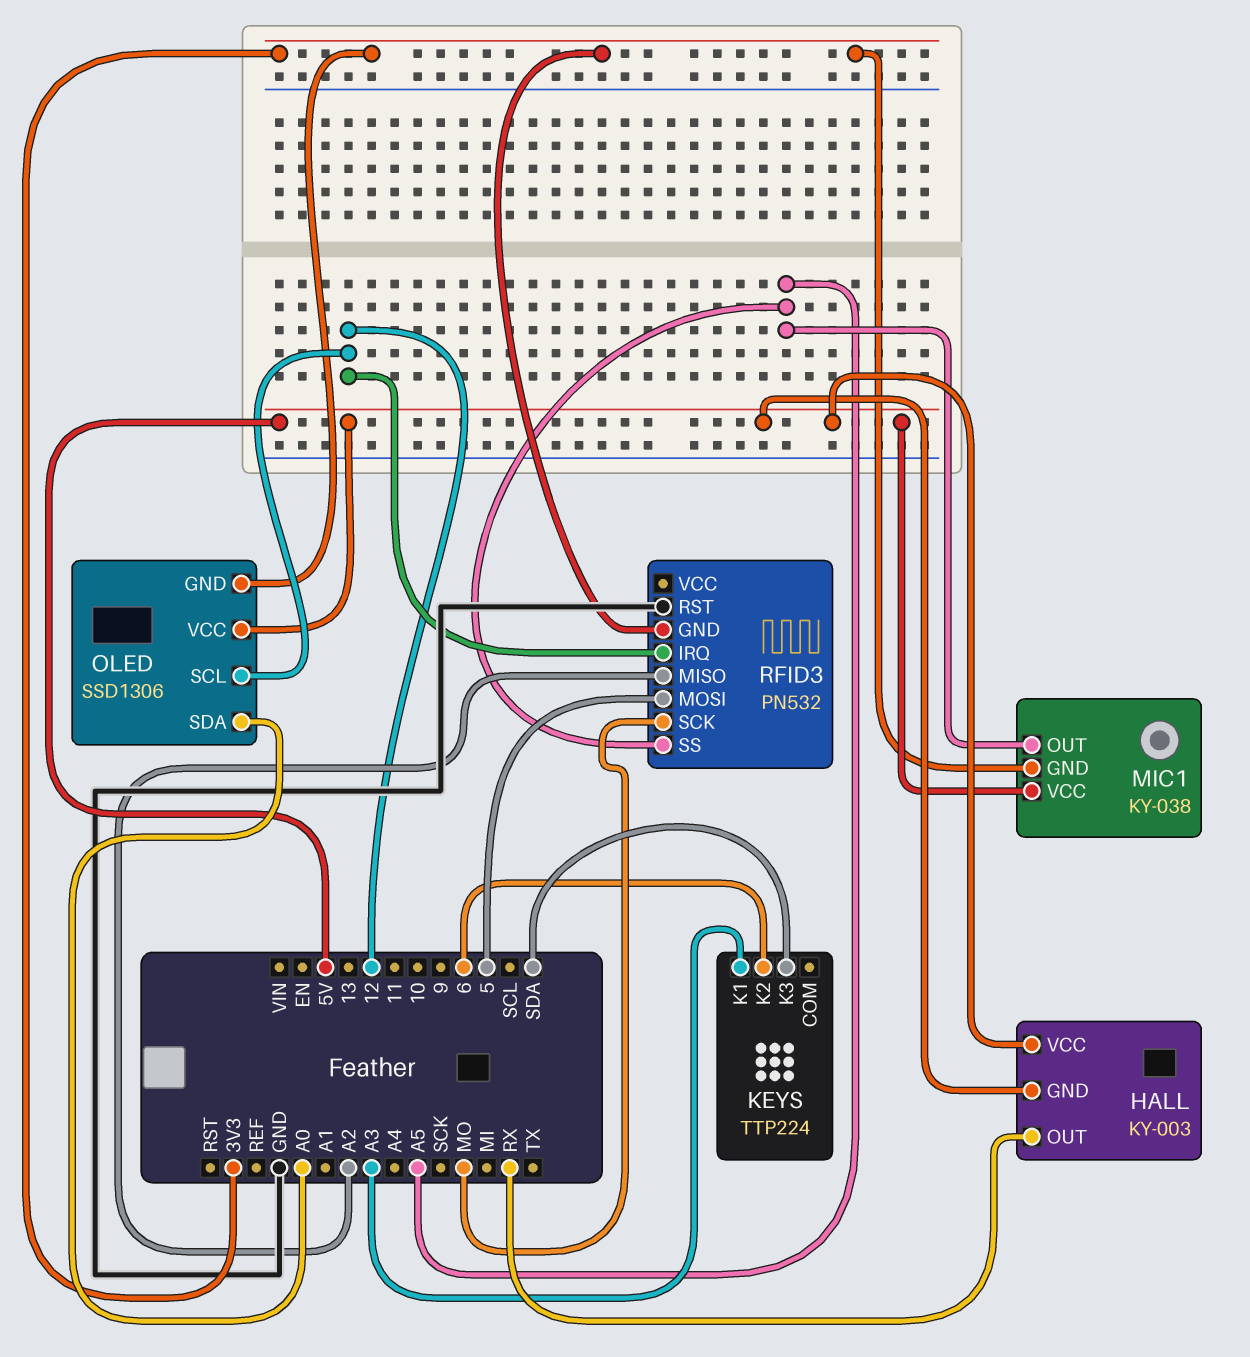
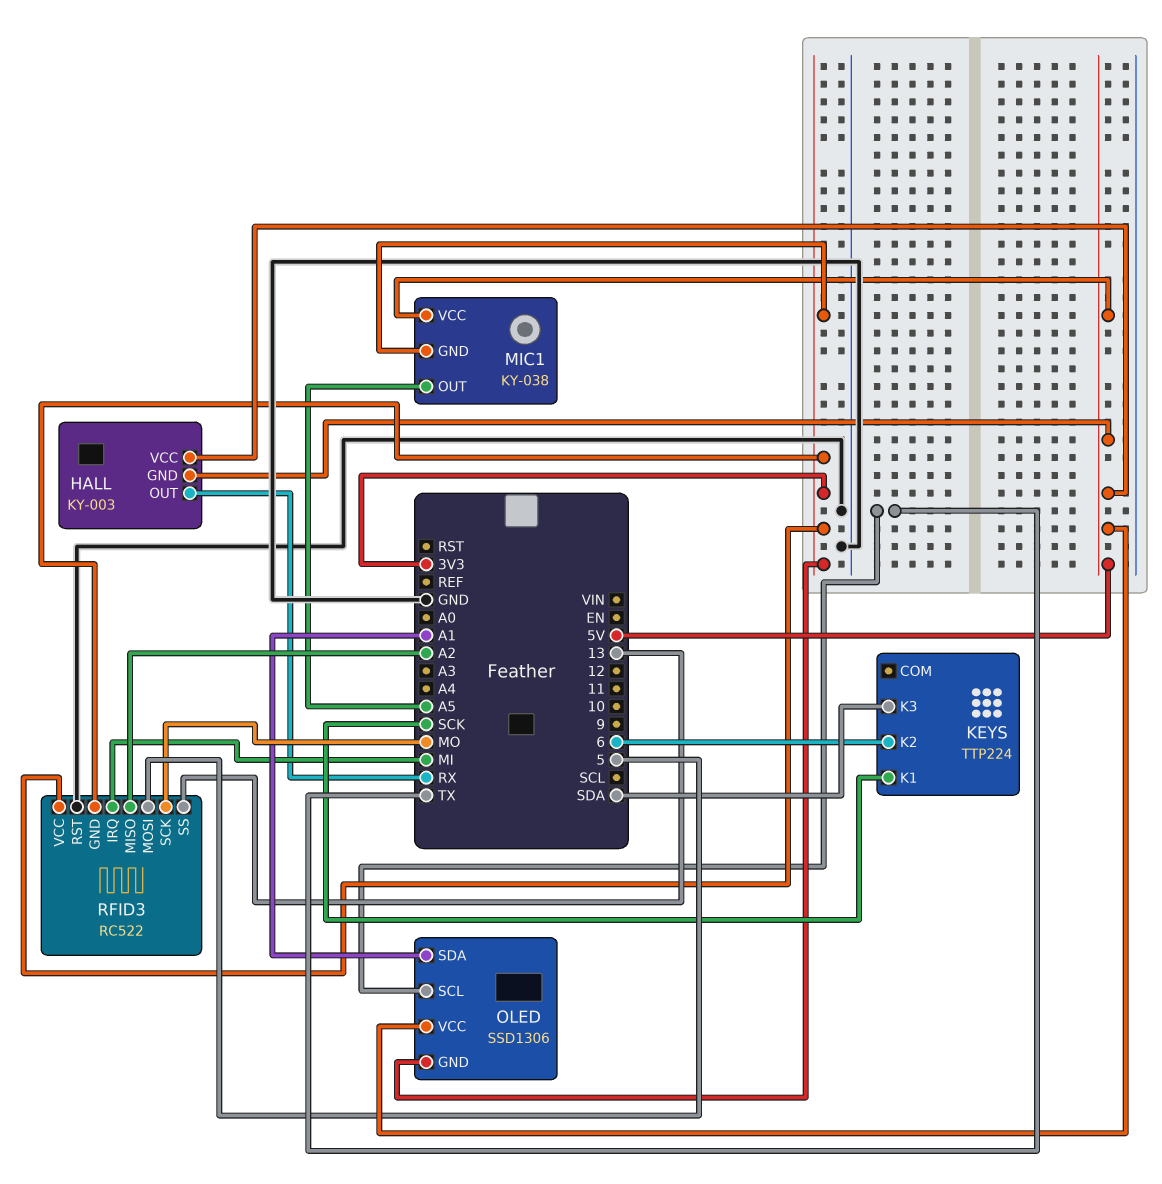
KEYS pin K1: A3 -> SCK
OLED pin SCL: 12 -> TX
OLED pin SDA: A0 -> A1
RFID3: PN532 -> RC522
RFID3 pin IRQ: 12 -> MI
RFID3 pin SS: A5 -> 13
RFID3 pin VCC: none -> 3V3

